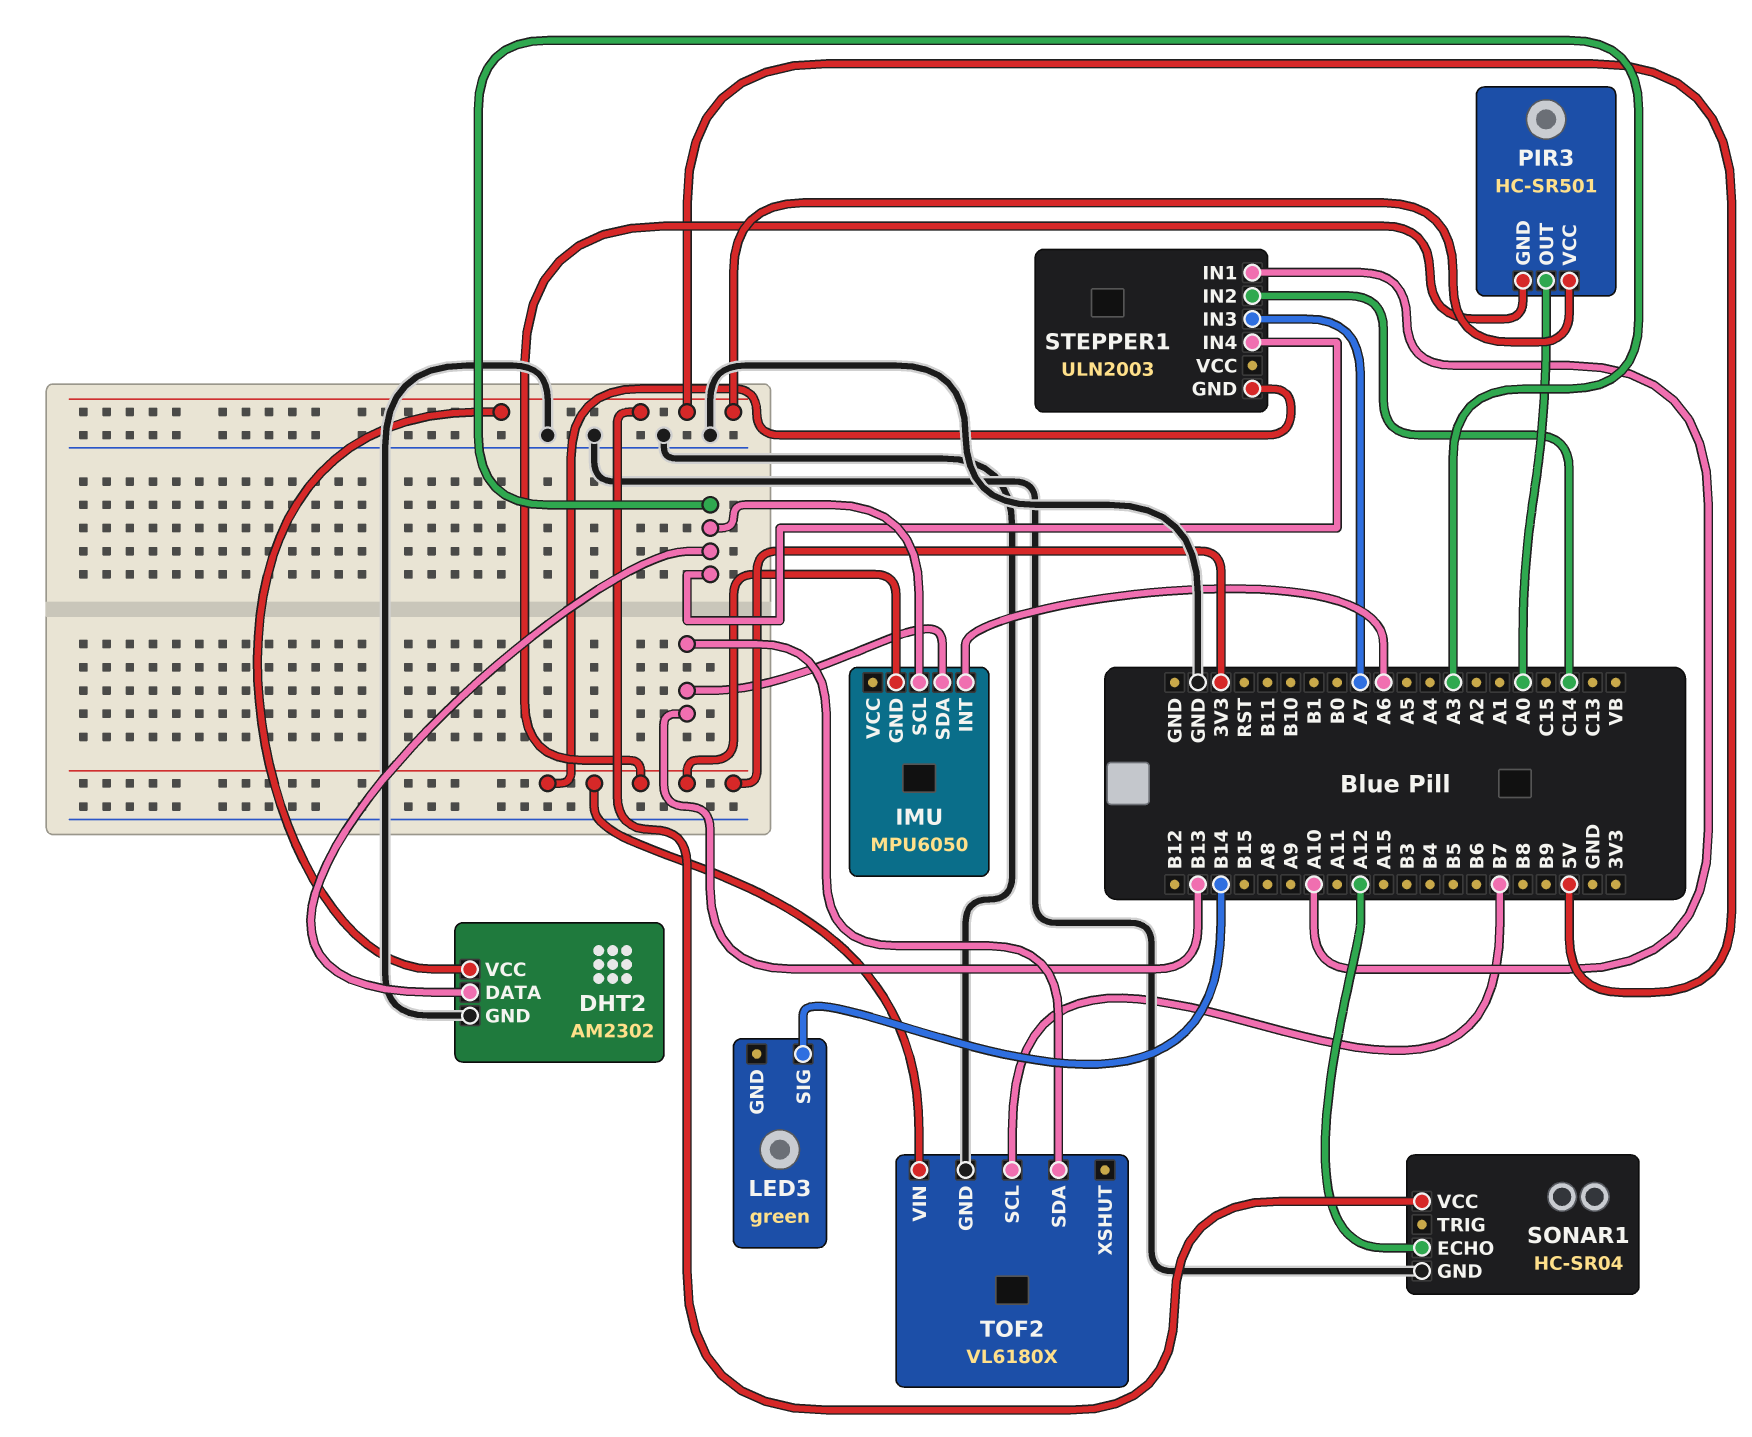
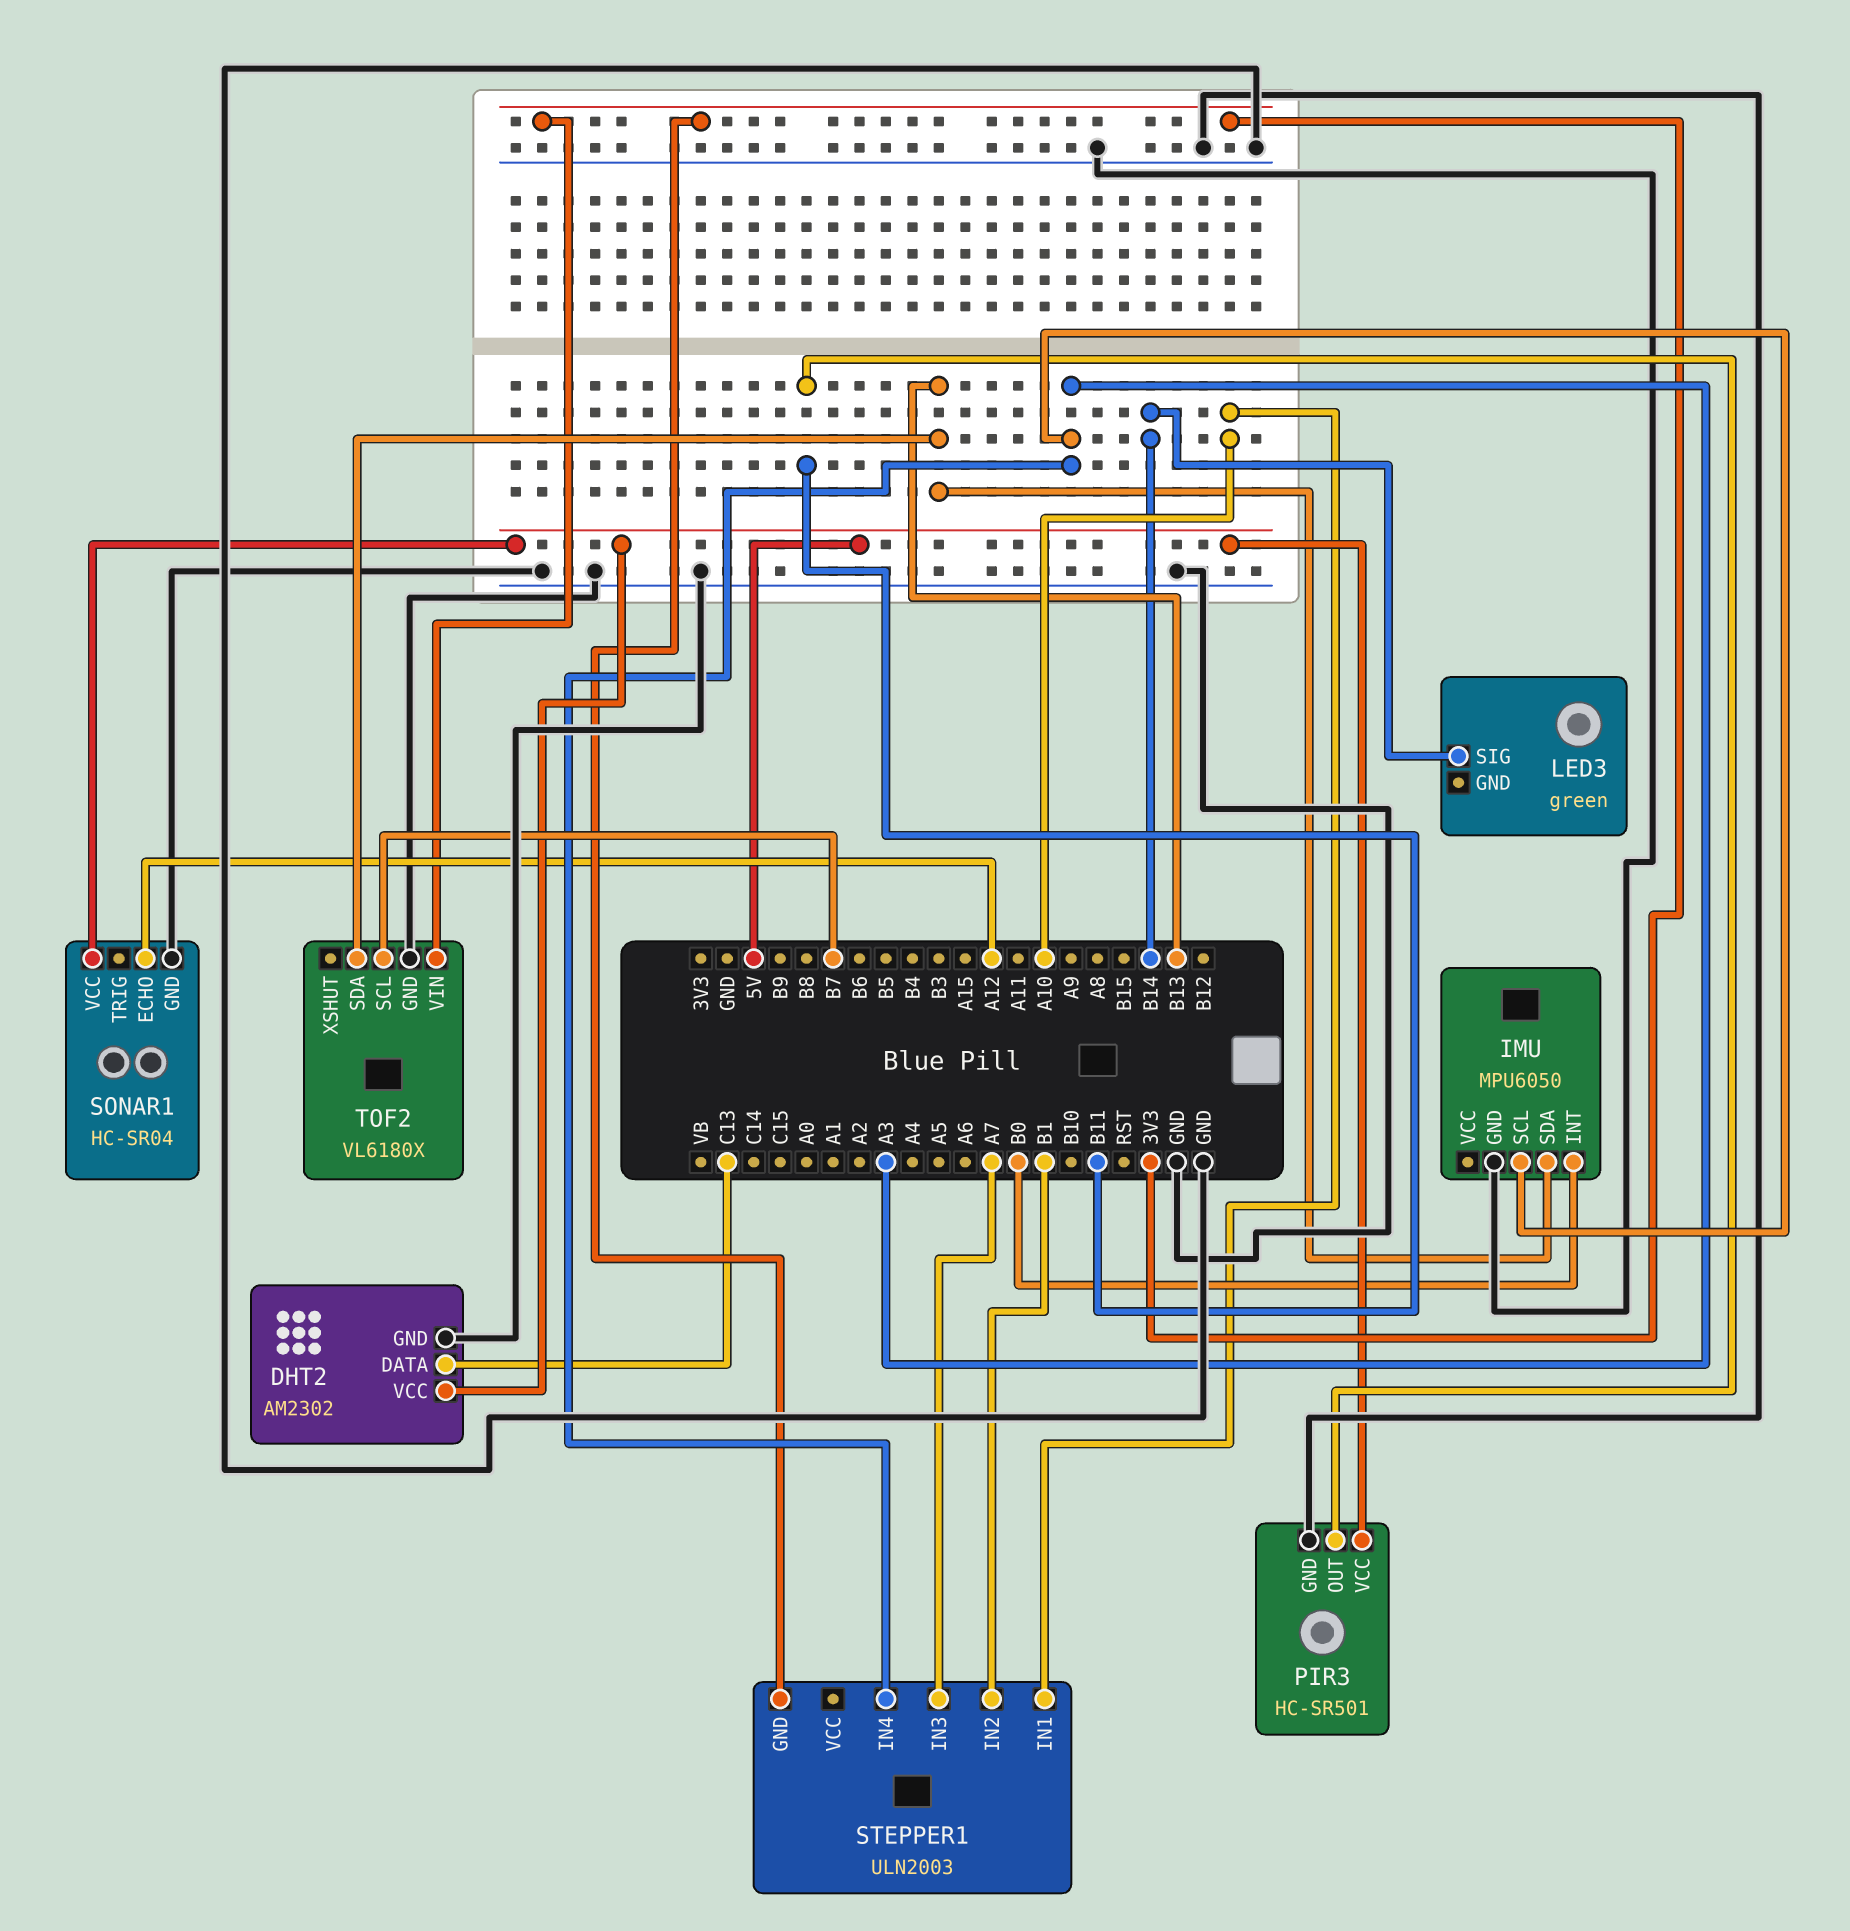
DHT2 pin DATA: A3 -> C13
IMU pin GND: 3V3 -> GND
IMU pin INT: A6 -> B0
PIR3 pin GND: 3V3 -> GND
PIR3 pin OUT: A0 -> B11
STEPPER1 pin IN2: C14 -> B1

